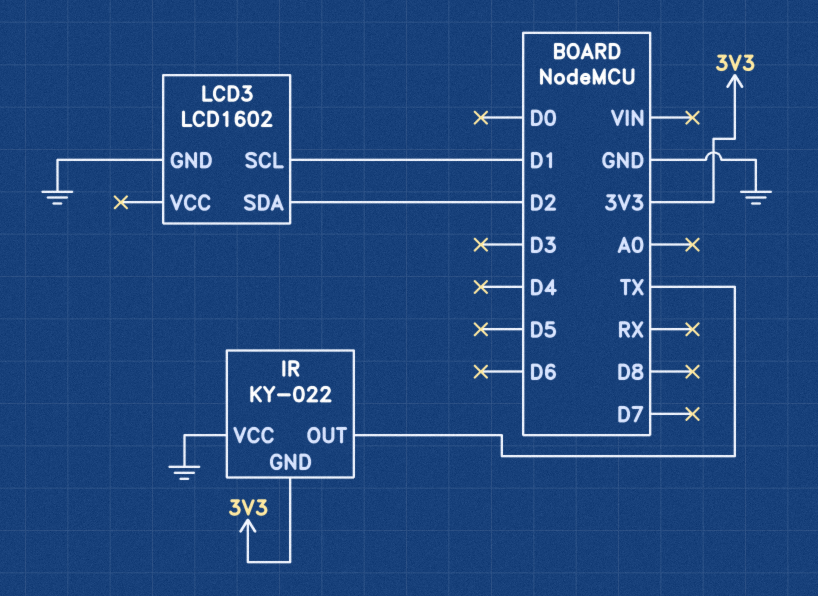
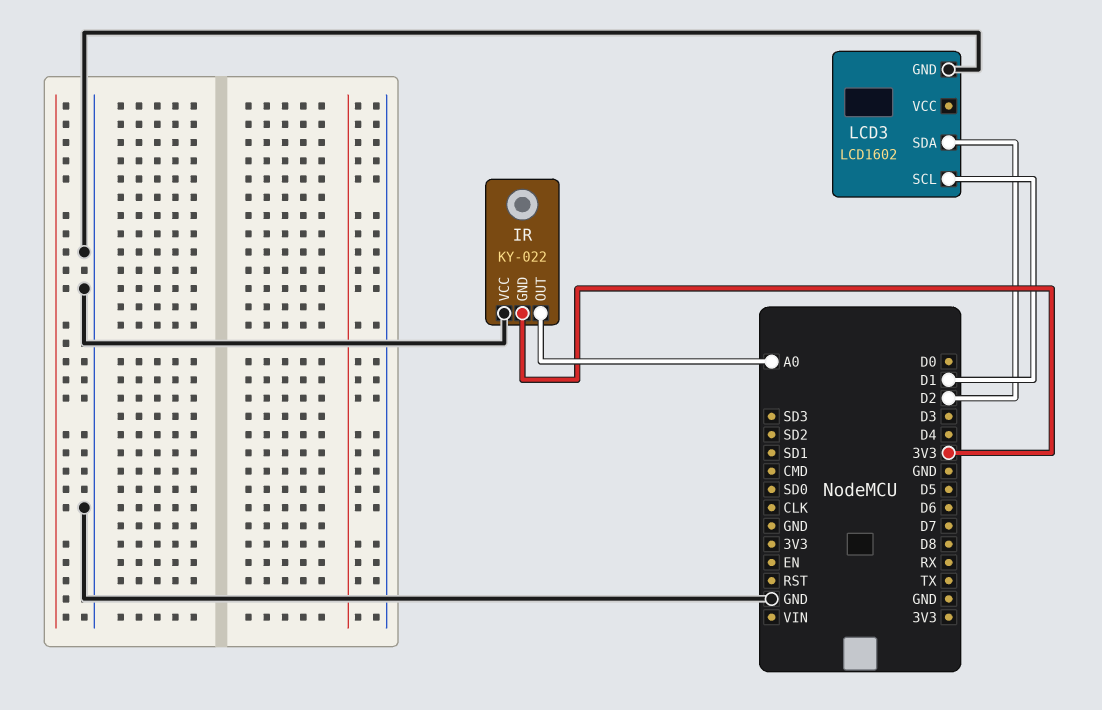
IR pin OUT: TX -> A0

